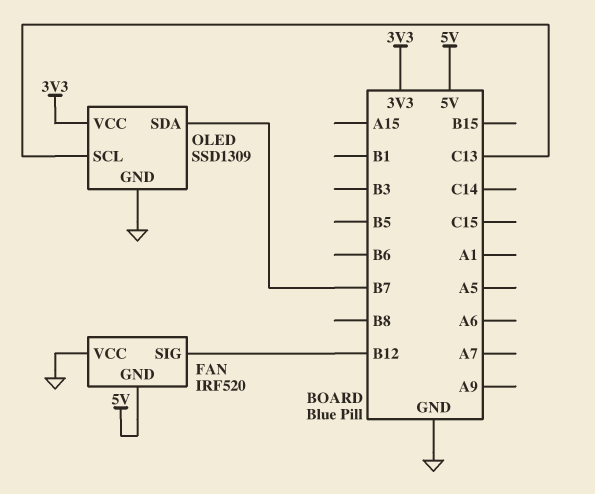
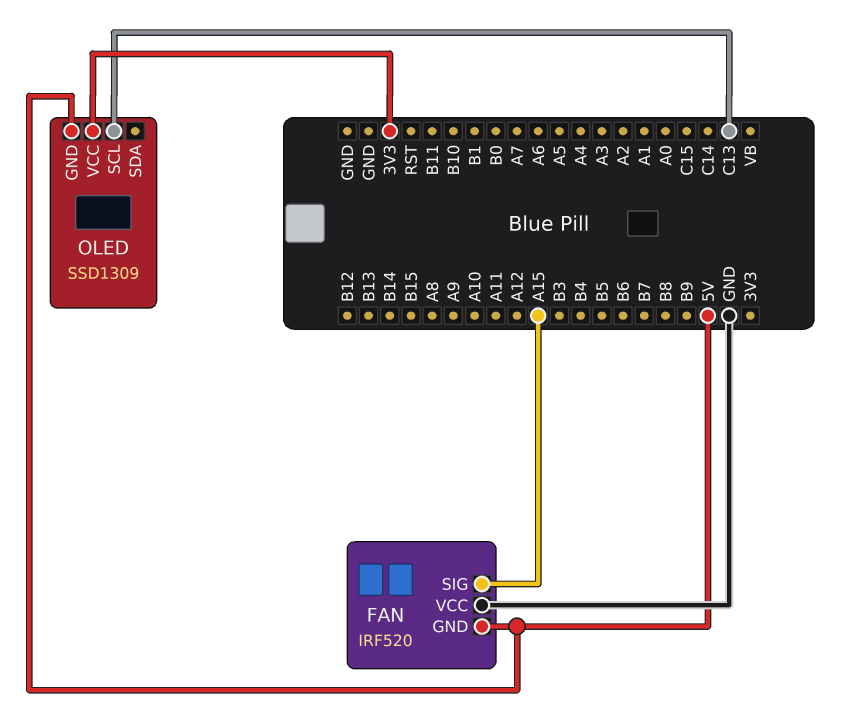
FAN pin SIG: B12 -> A15
OLED pin GND: GND -> 5V
OLED pin SDA: B7 -> none

